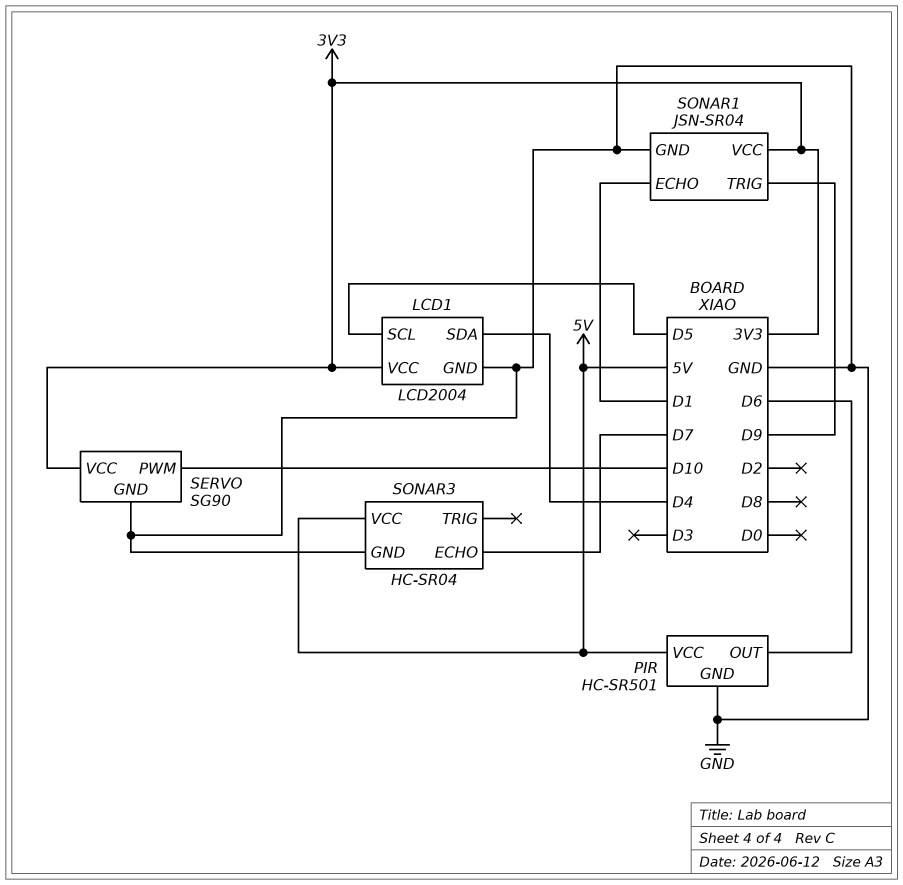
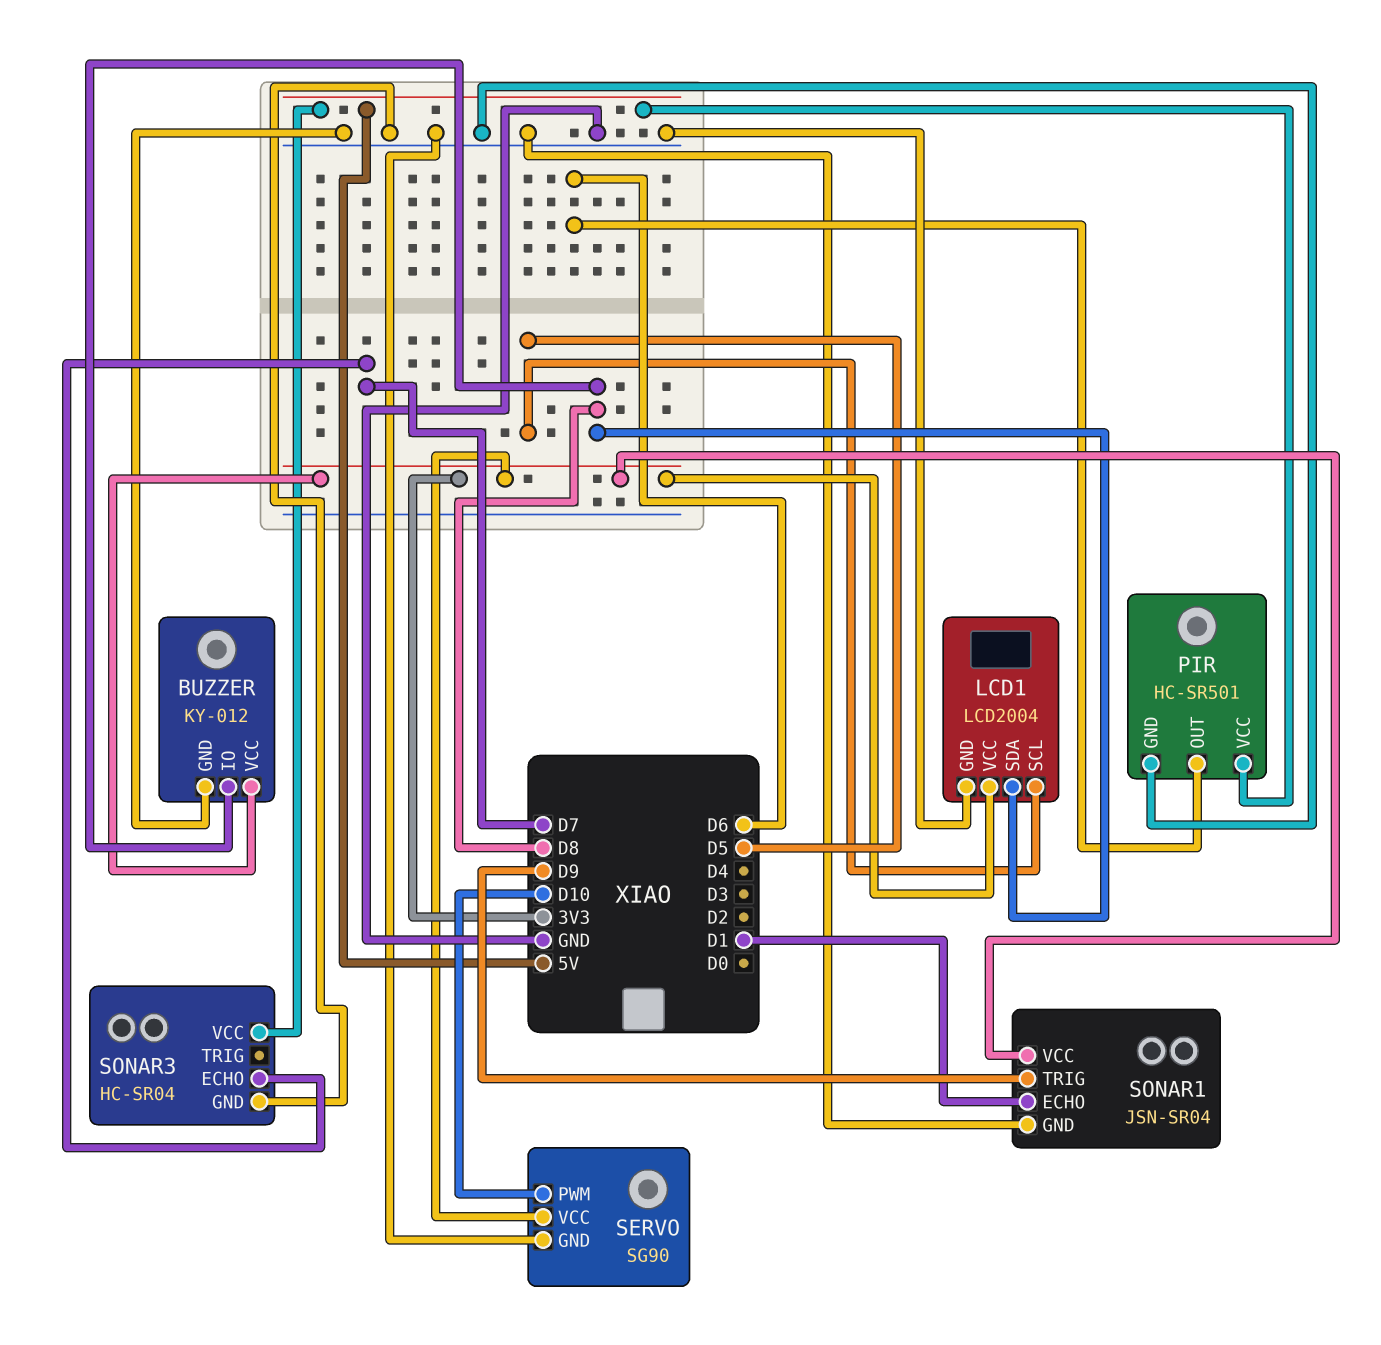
BUZZER: none -> KY-012
BUZZER pin GND: none -> GND
BUZZER pin IO: none -> D8
BUZZER pin VCC: none -> 3V3
LCD1 pin SDA: D4 -> D8

